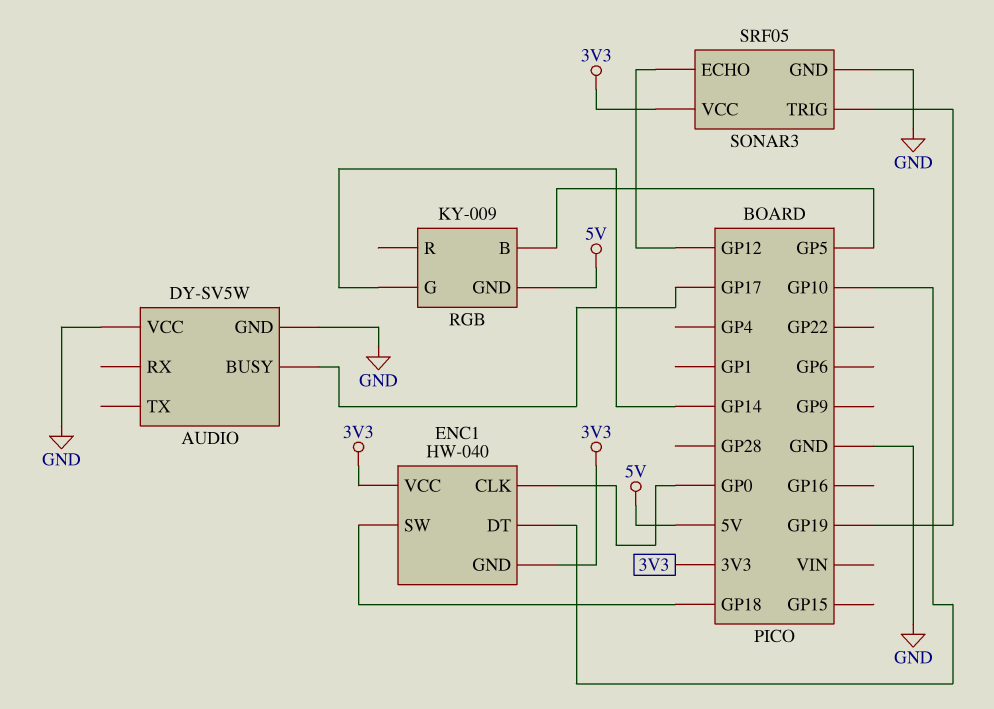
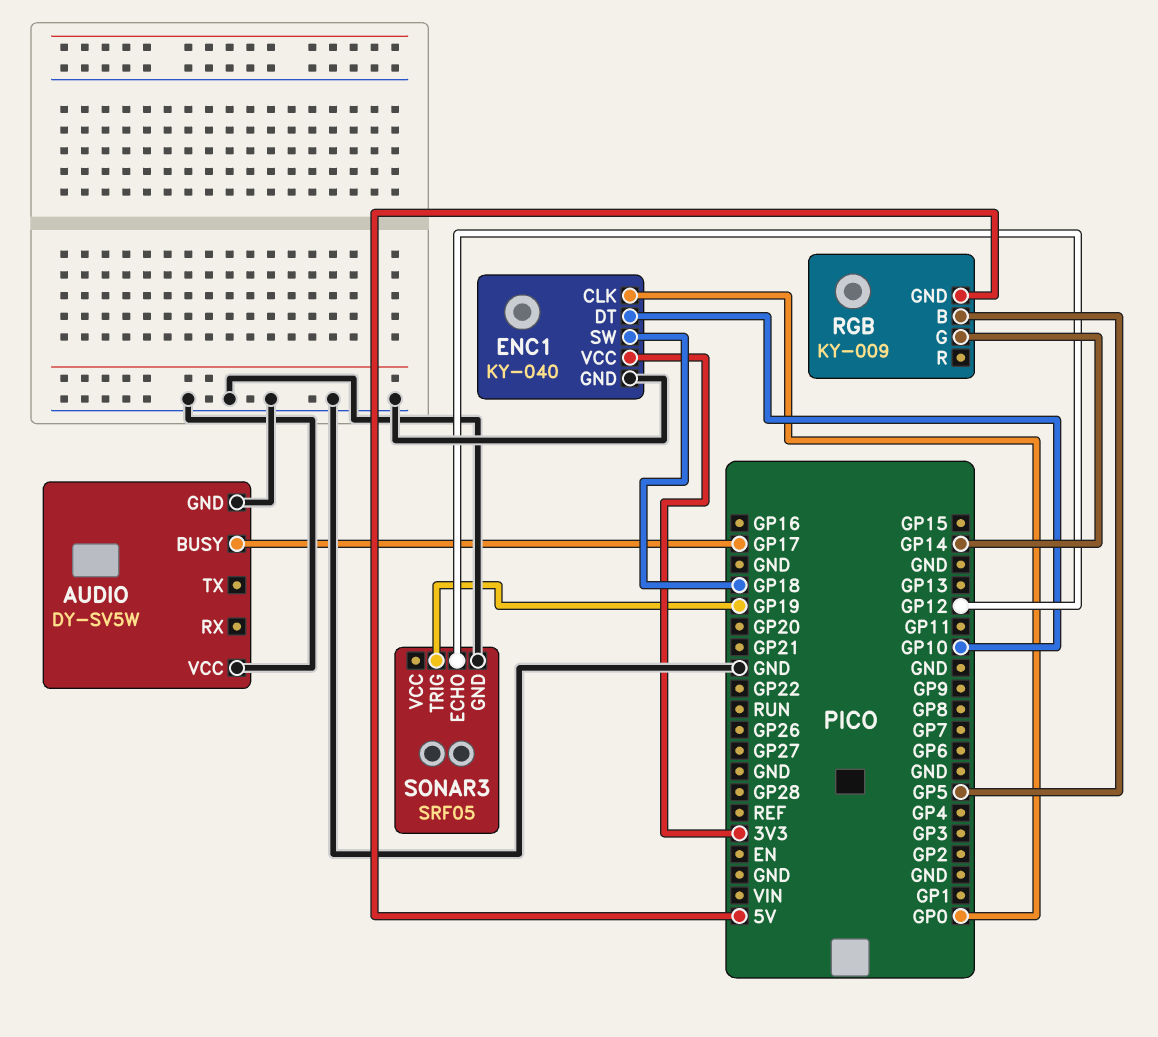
ENC1: HW-040 -> KY-040
ENC1 pin GND: 3V3 -> GND
SONAR3 pin VCC: 3V3 -> none

